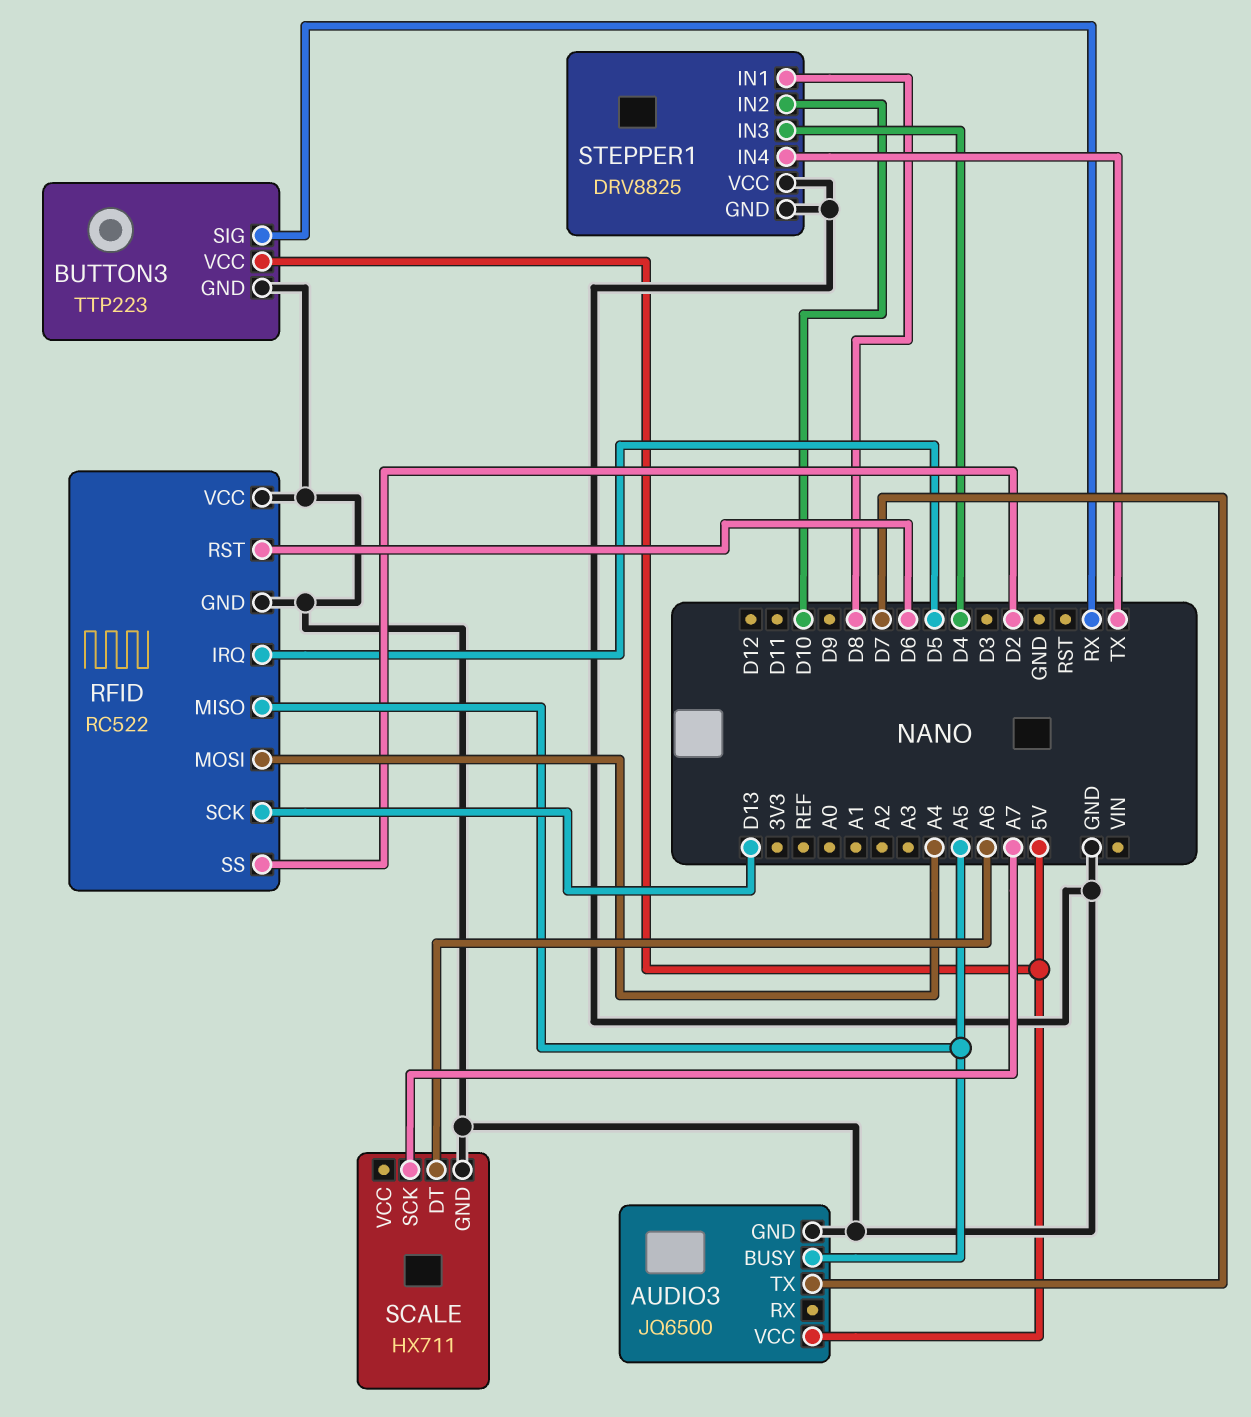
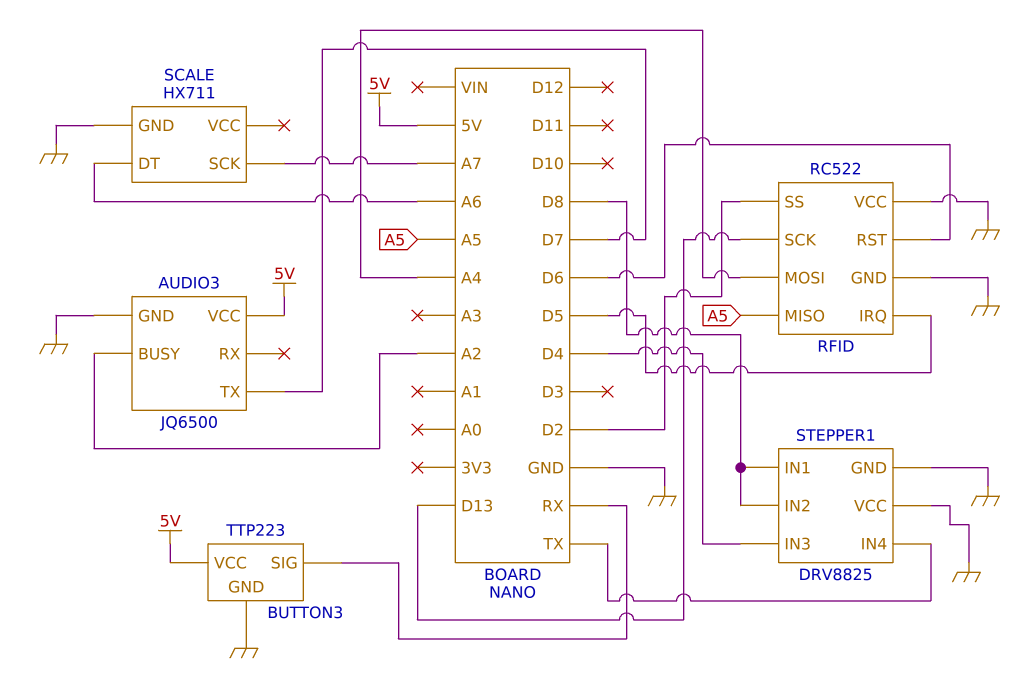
AUDIO3 pin BUSY: A5 -> A2
STEPPER1 pin IN2: D10 -> D8

